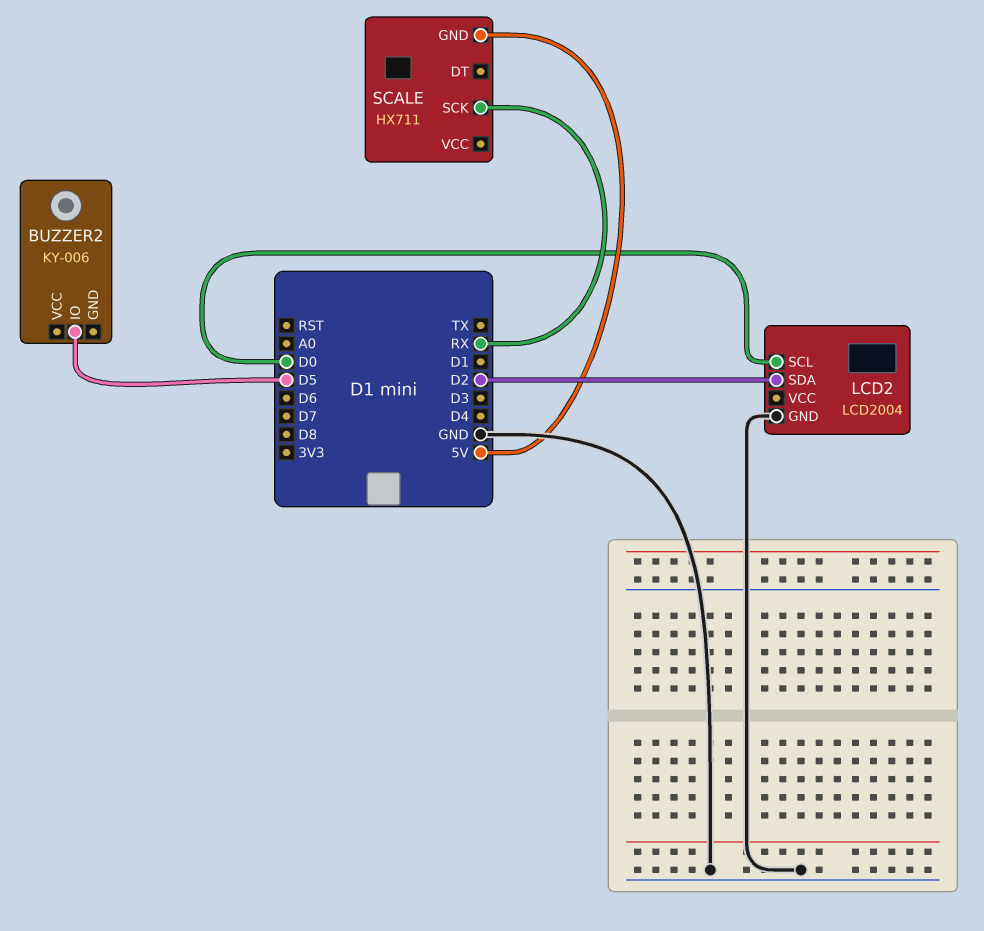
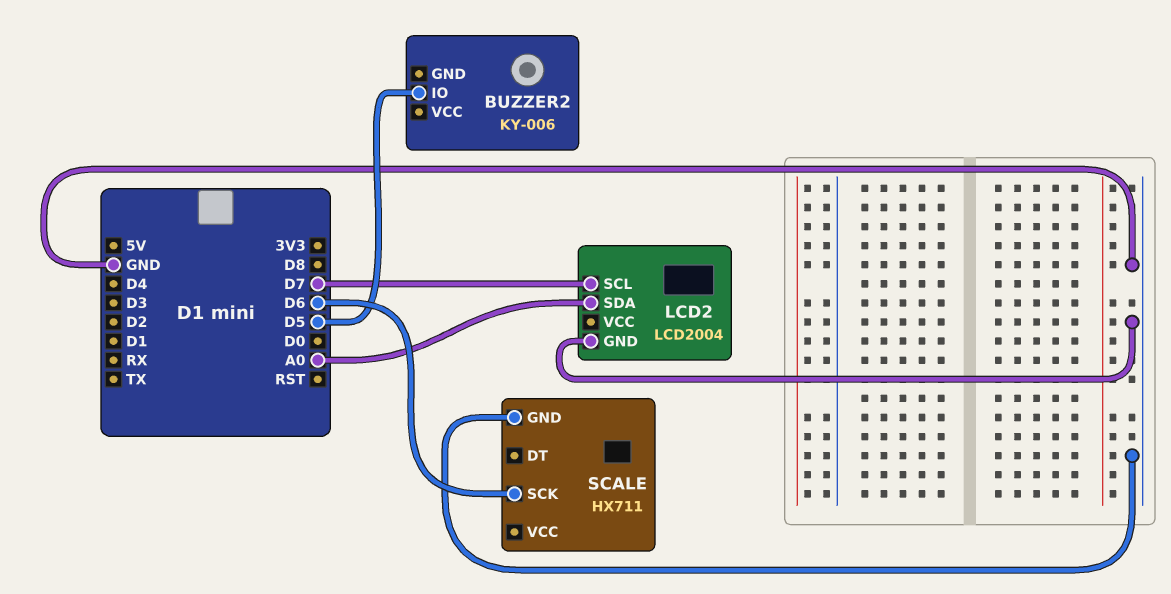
LCD2 pin SCL: D0 -> D7
LCD2 pin SDA: D2 -> A0
SCALE pin GND: 5V -> GND
SCALE pin SCK: RX -> D6

